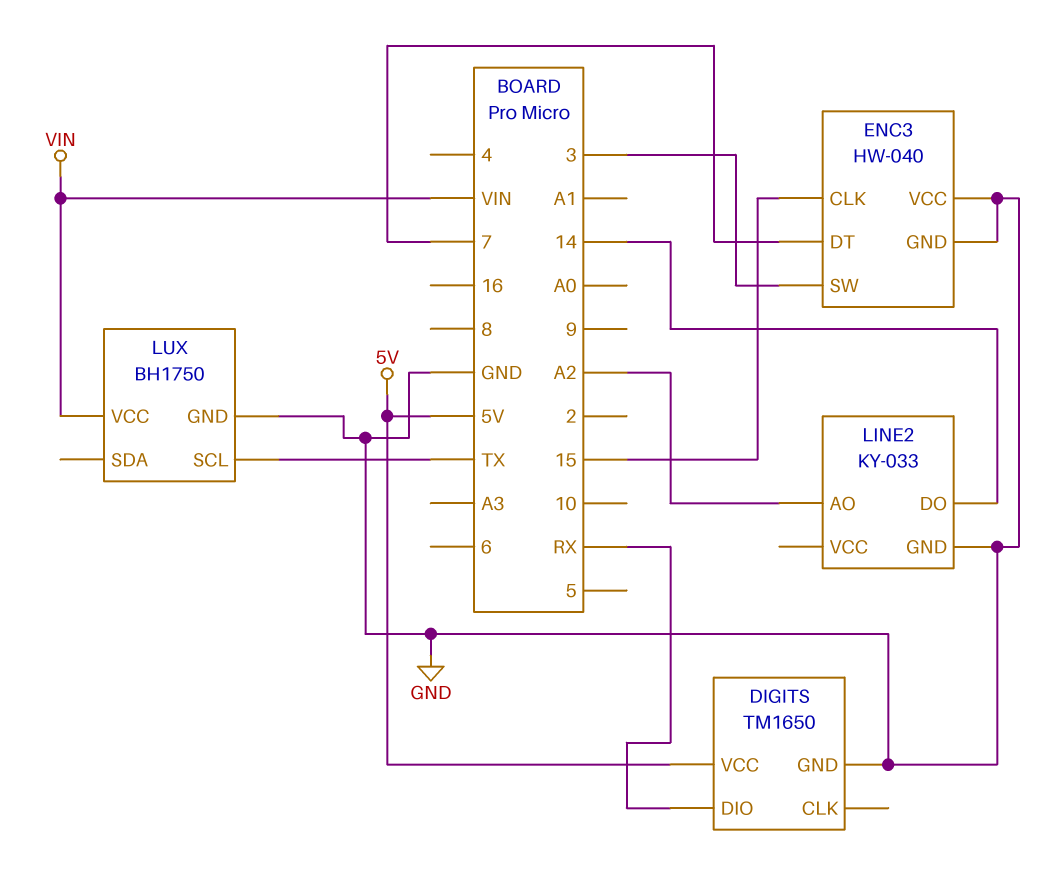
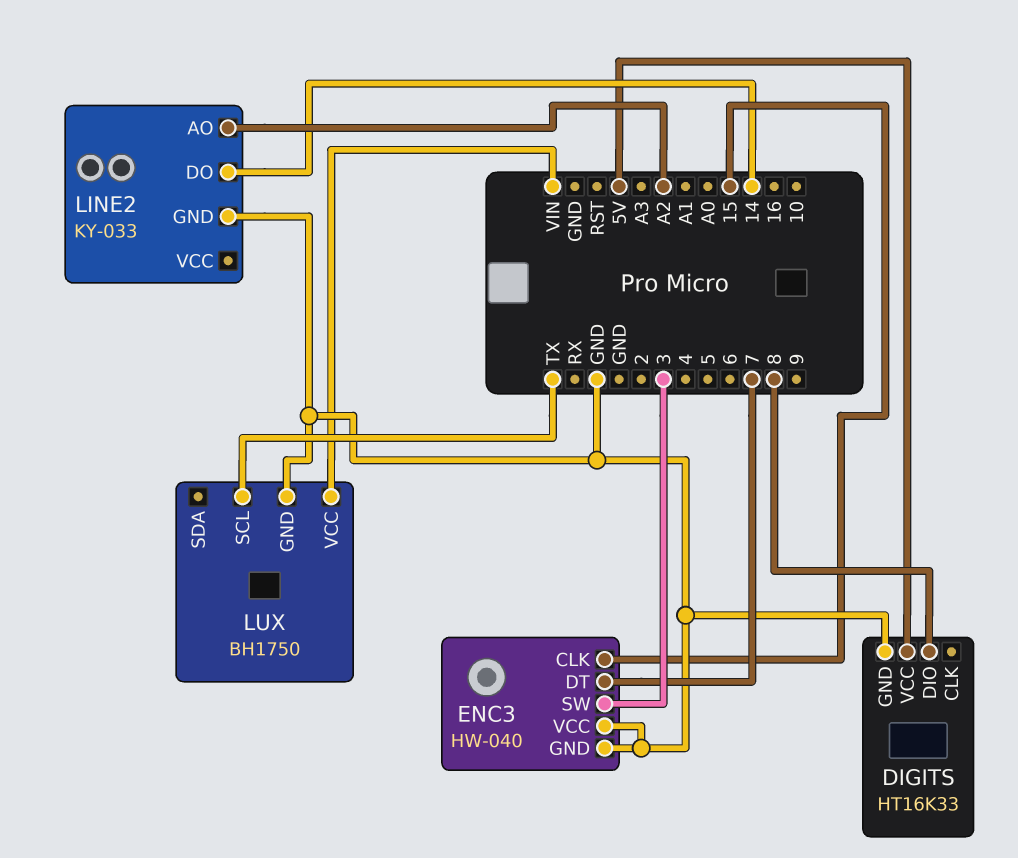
DIGITS: TM1650 -> HT16K33
DIGITS pin DIO: RX -> 8

